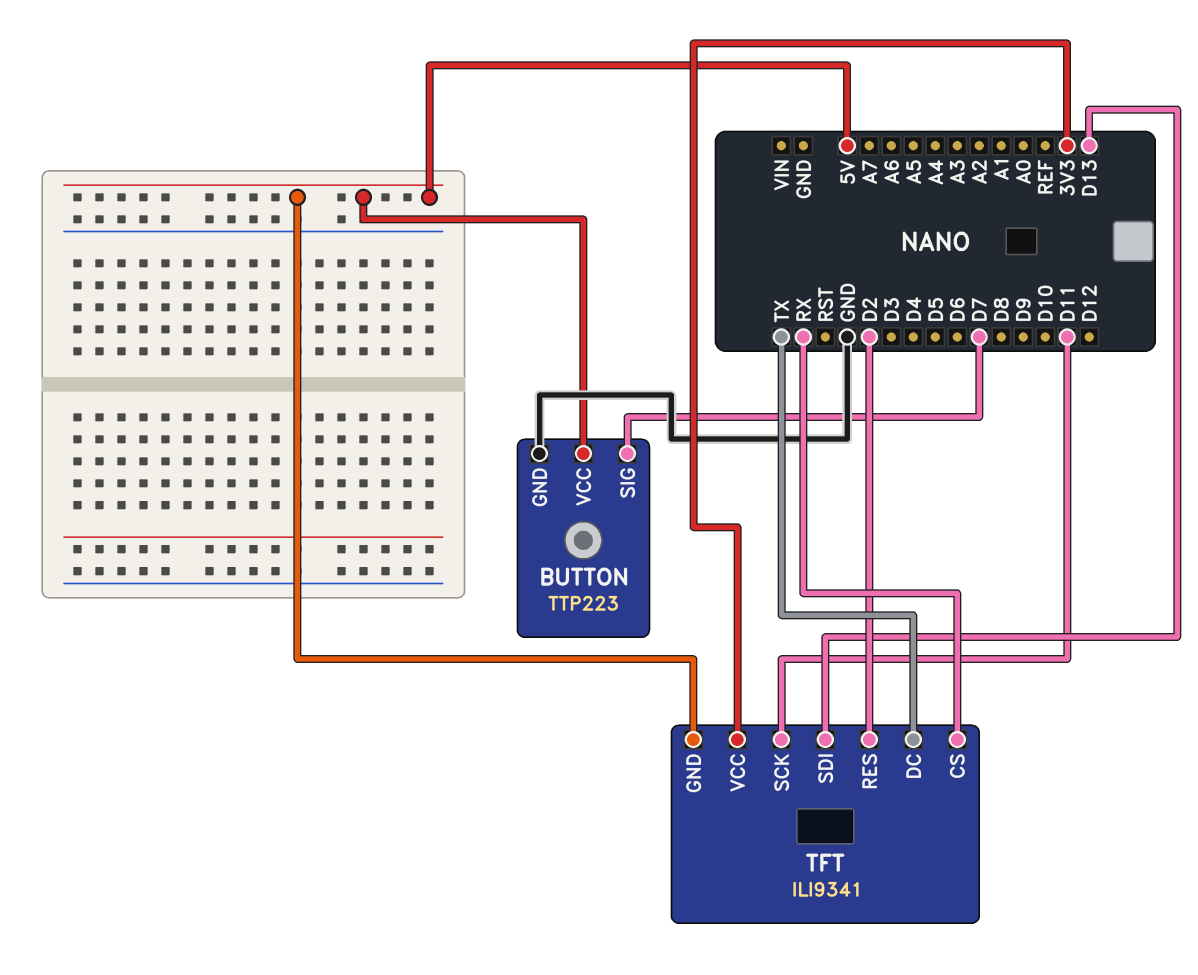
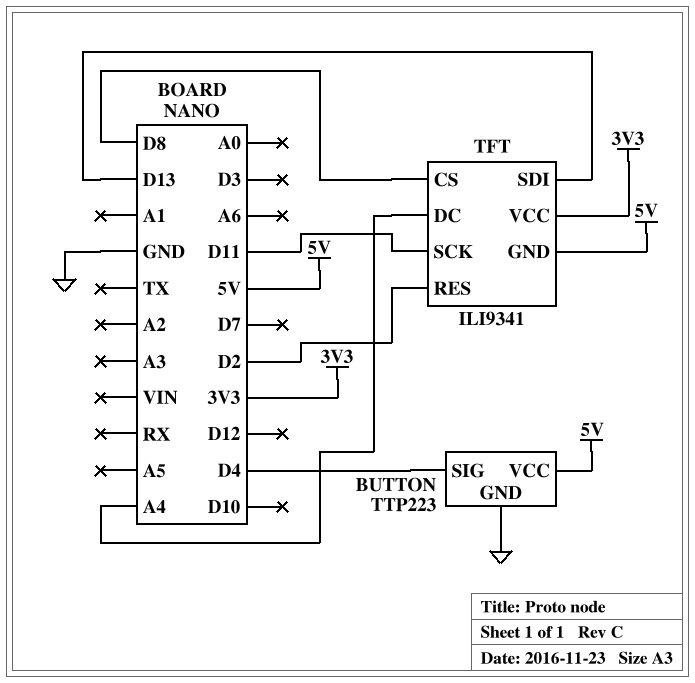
BUTTON pin SIG: D7 -> D4
TFT pin CS: RX -> D8
TFT pin DC: TX -> A4

